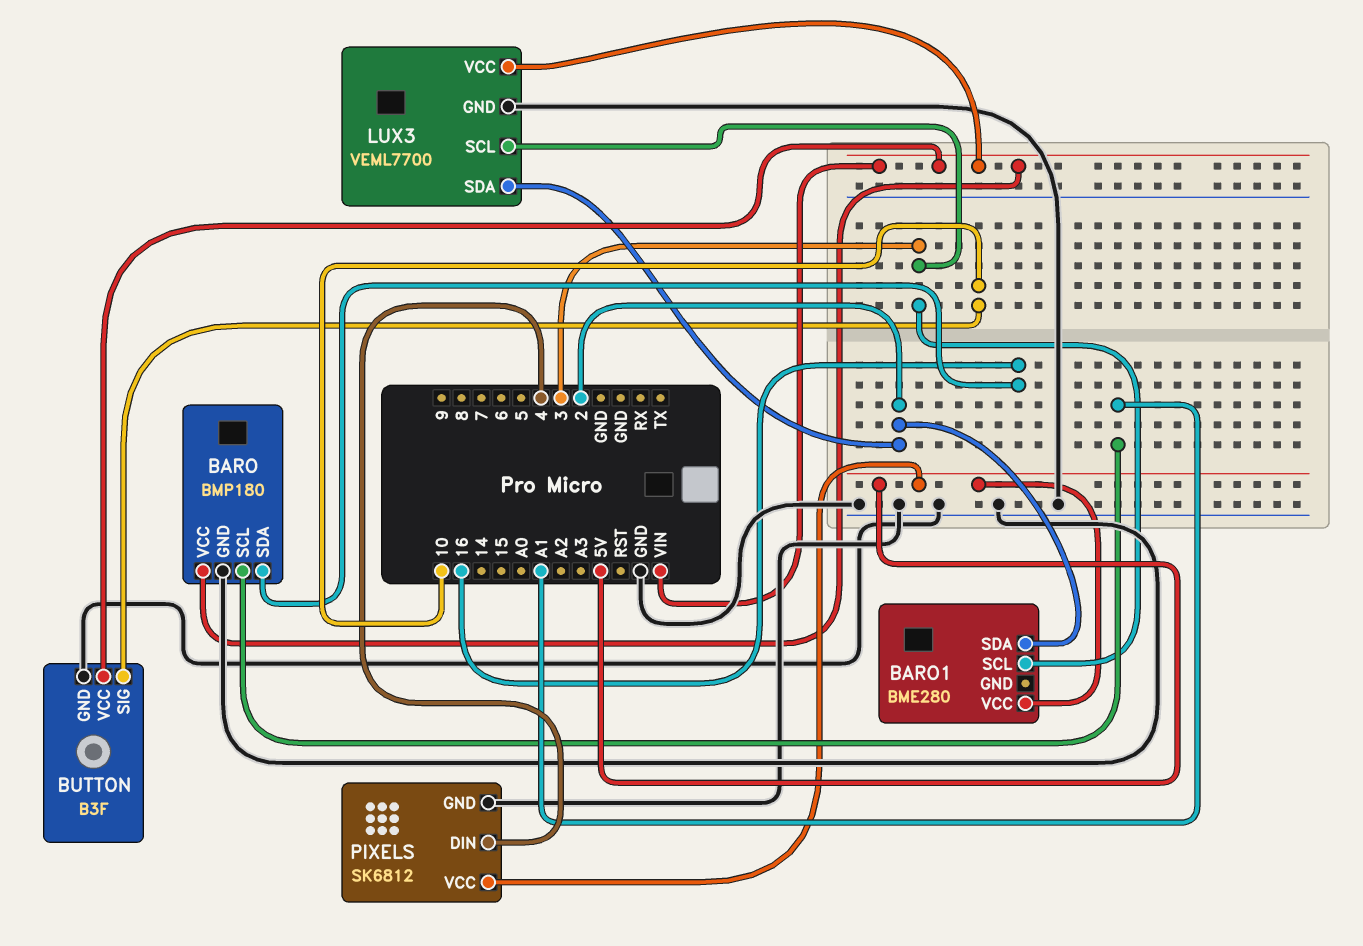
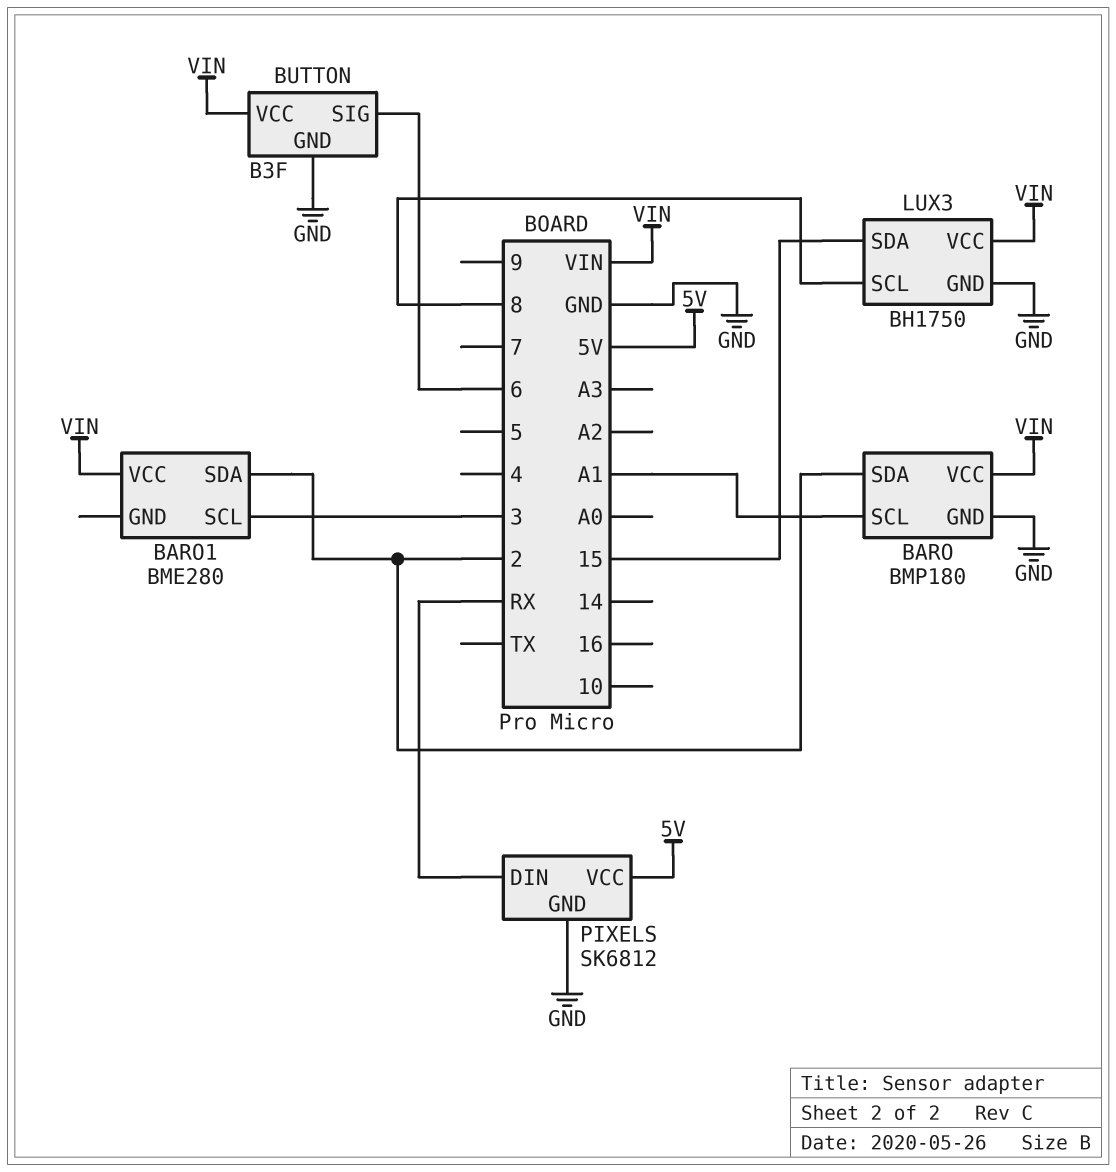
BARO pin SDA: 16 -> 2
BARO1 pin VCC: 5V -> VIN
BUTTON pin SIG: 10 -> 6
LUX3: VEML7700 -> BH1750
LUX3 pin SCL: 3 -> 8
LUX3 pin SDA: 2 -> 15
PIXELS pin DIN: 4 -> RX

